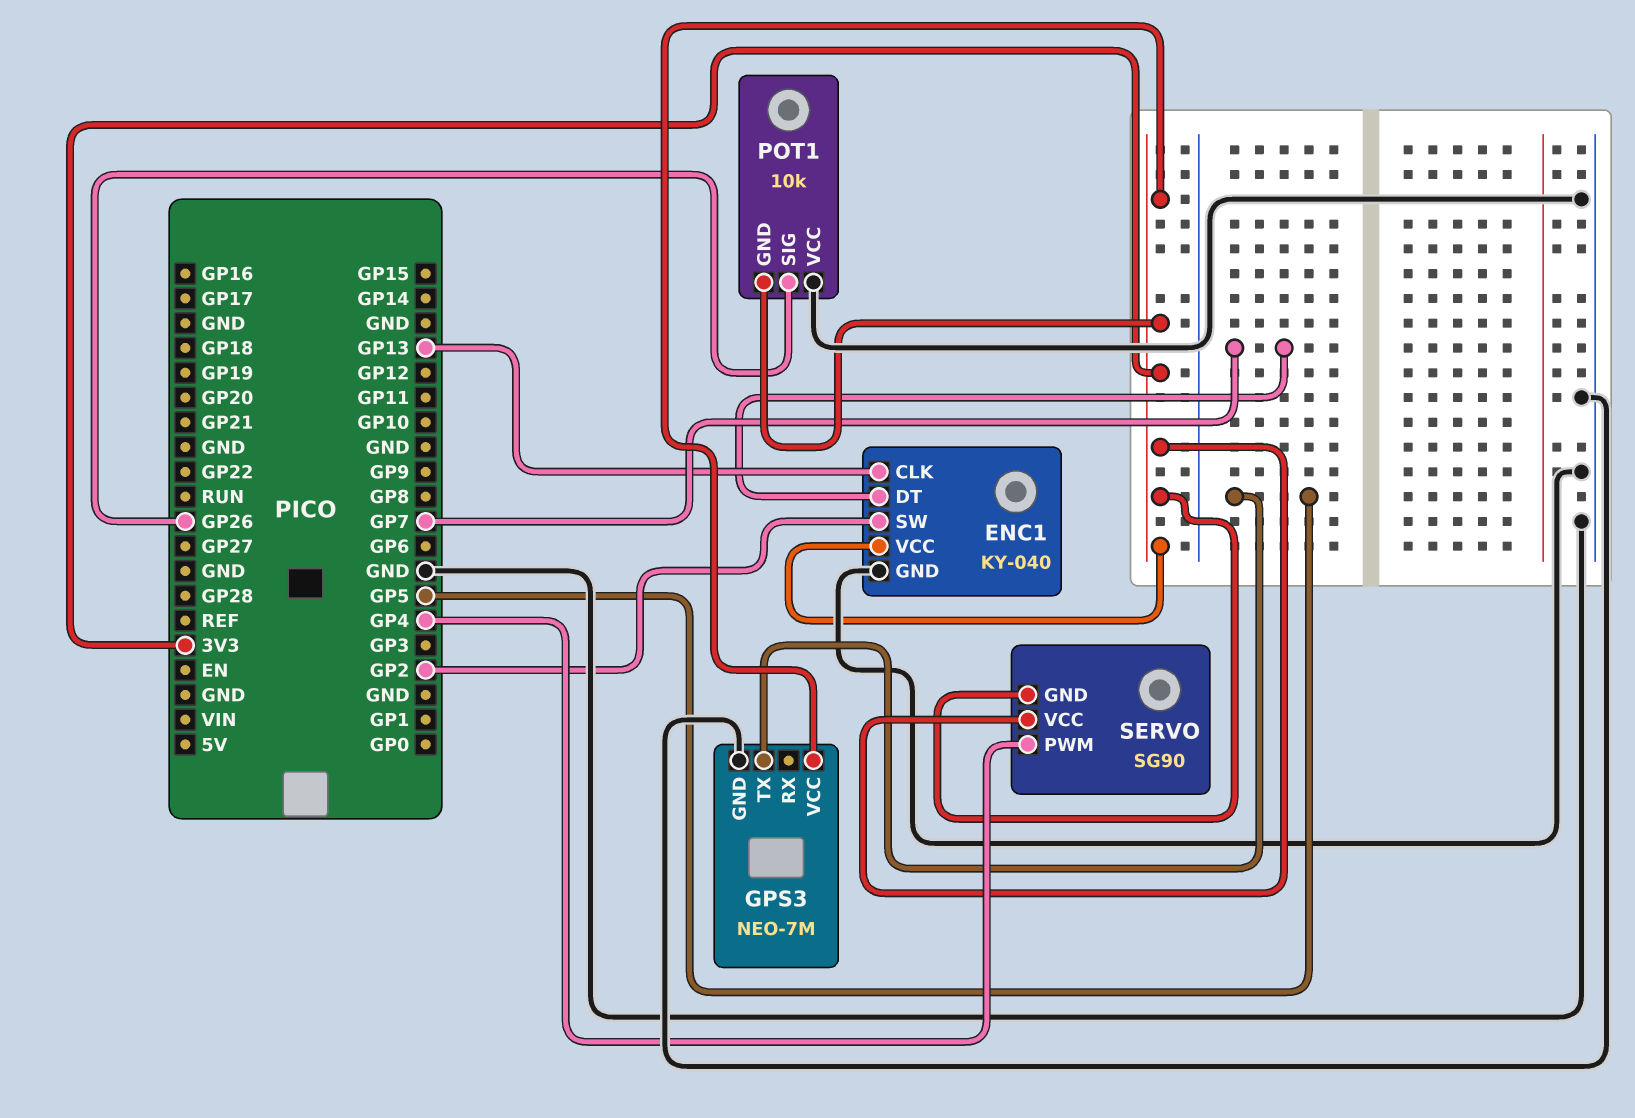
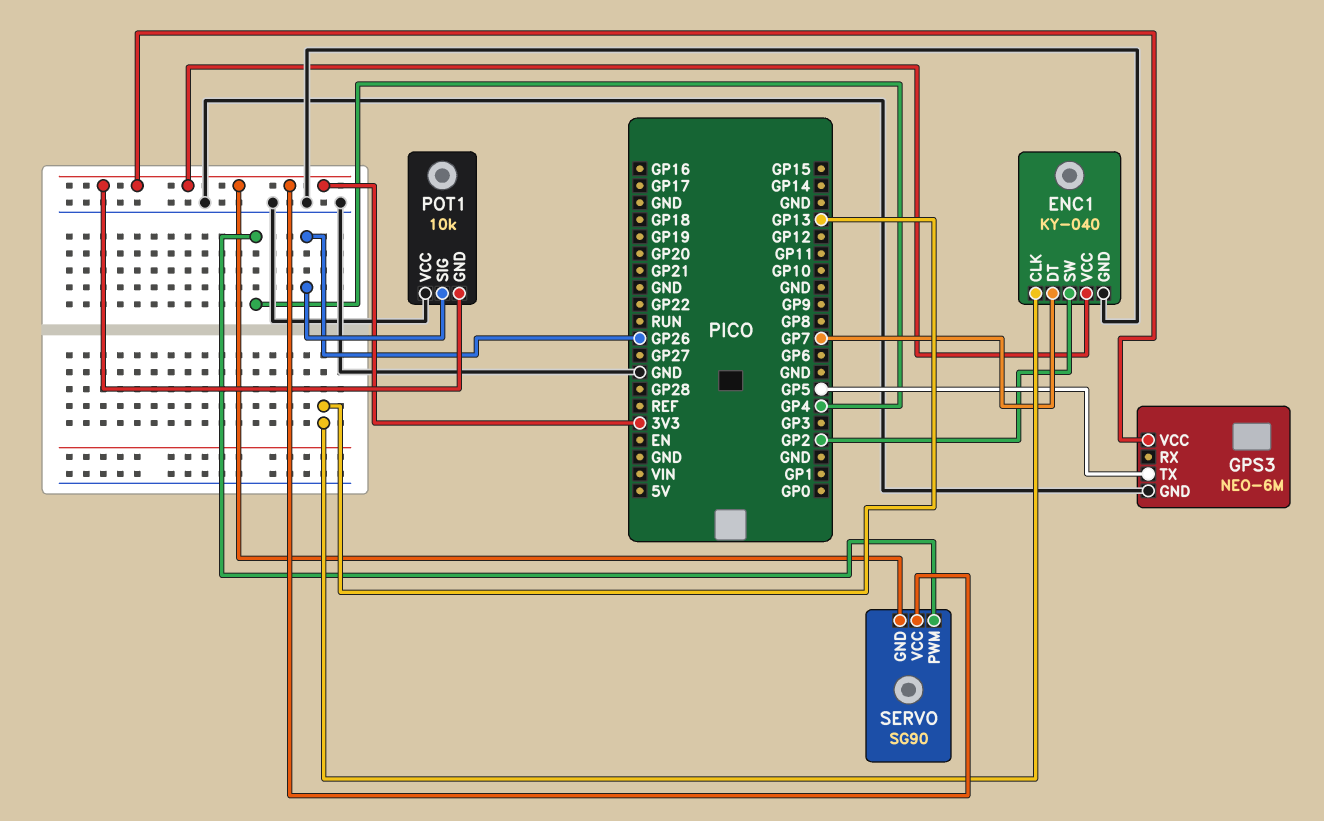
GPS3: NEO-7M -> NEO-6M

